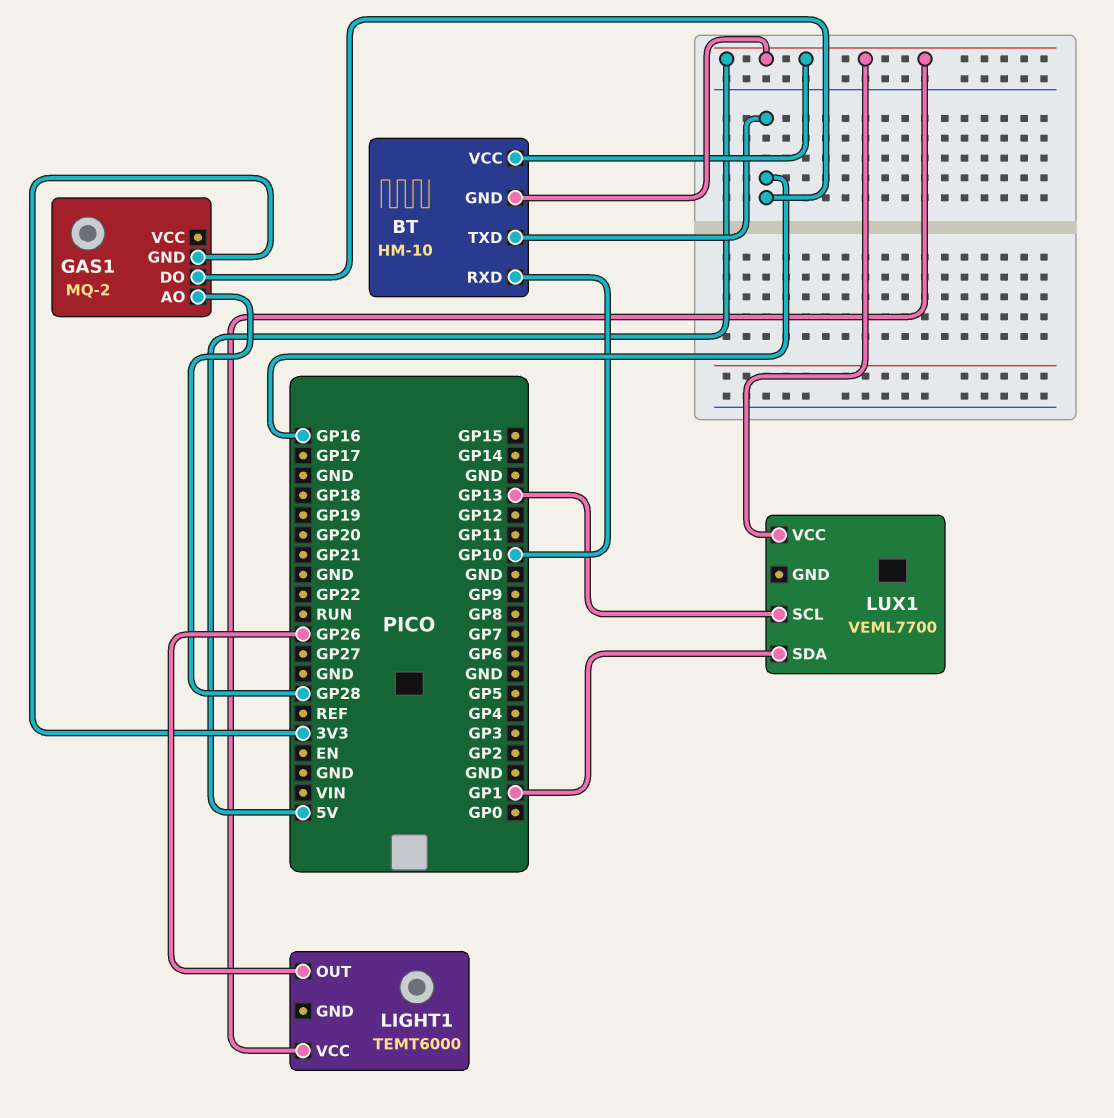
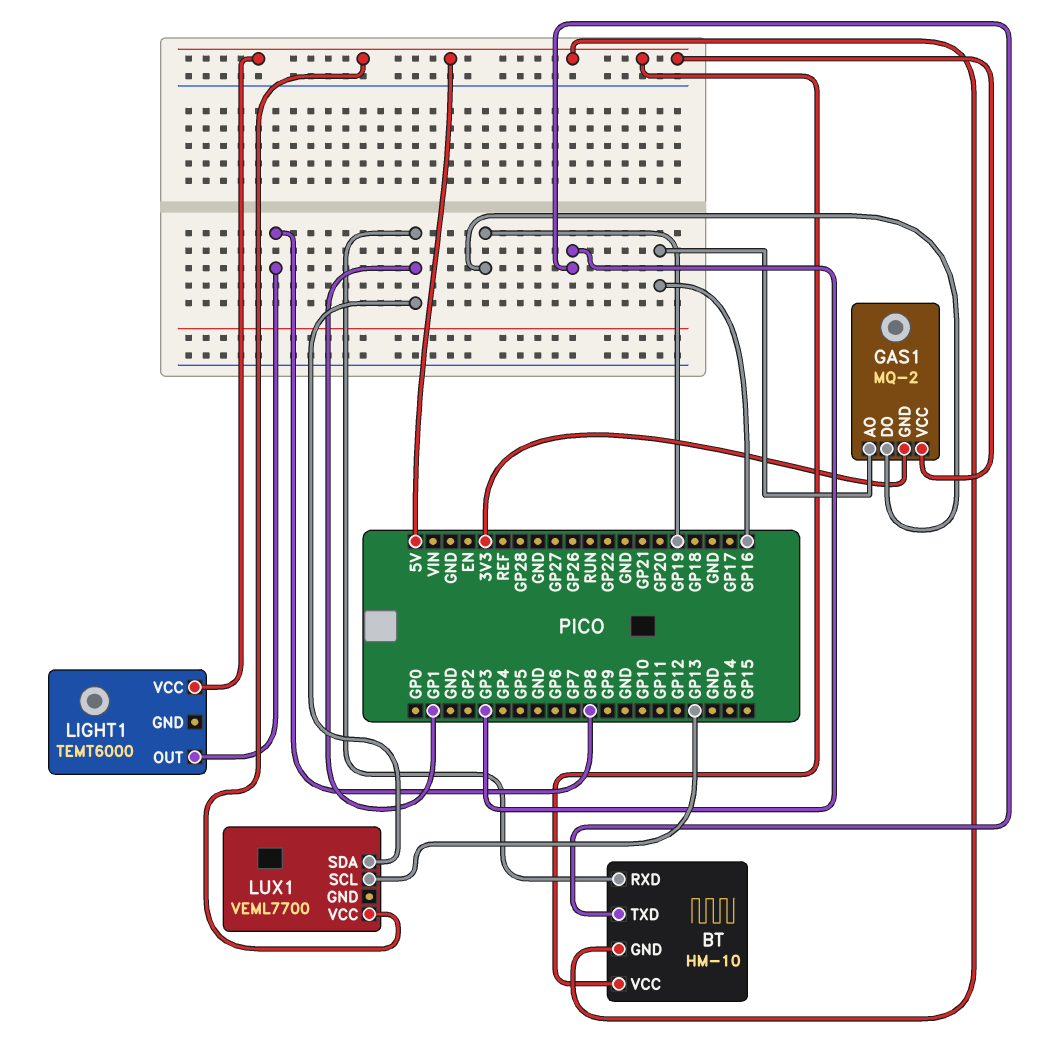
BT pin RXD: GP10 -> GP1
BT pin TXD: GP16 -> GP3
GAS1 pin AO: GP28 -> GP16
GAS1 pin DO: GP16 -> GP19
GAS1 pin VCC: none -> 5V
LIGHT1 pin OUT: GP26 -> GP8

